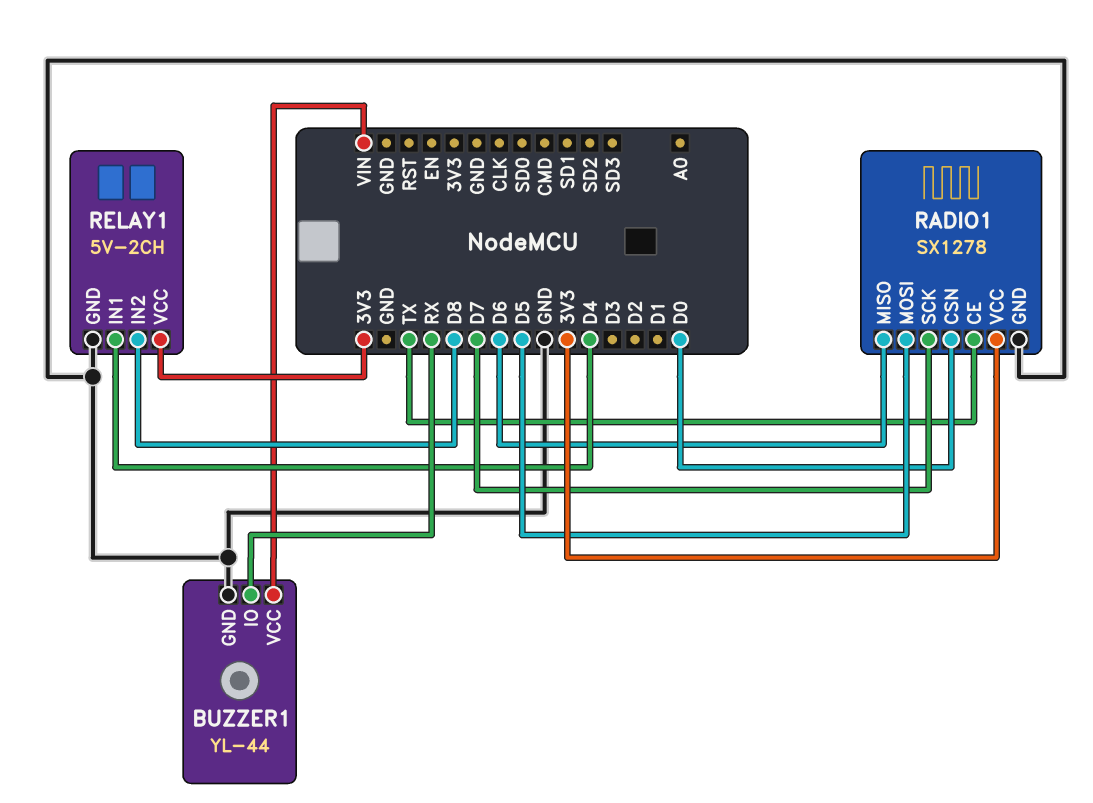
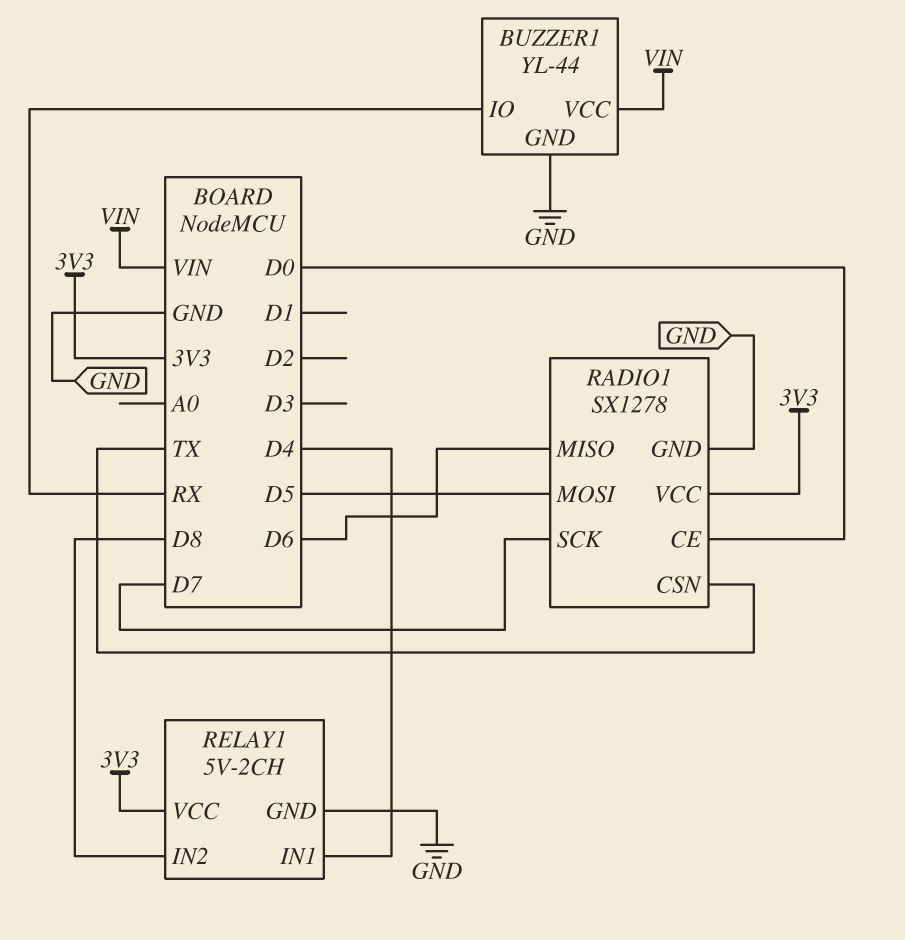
RADIO1 pin CE: TX -> D0
RADIO1 pin CSN: D0 -> TX

